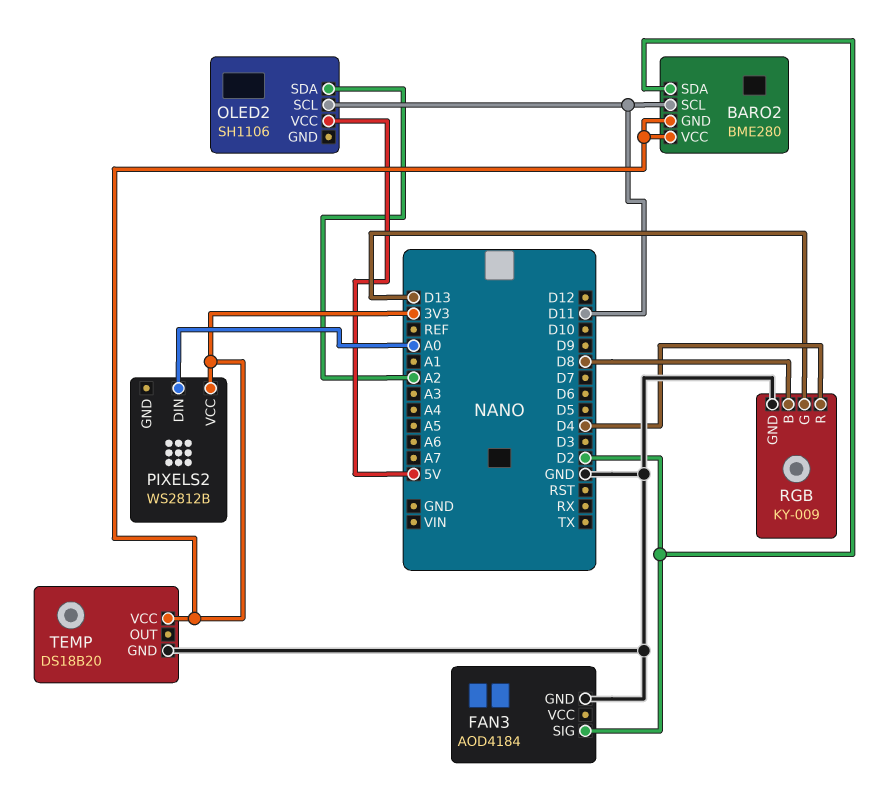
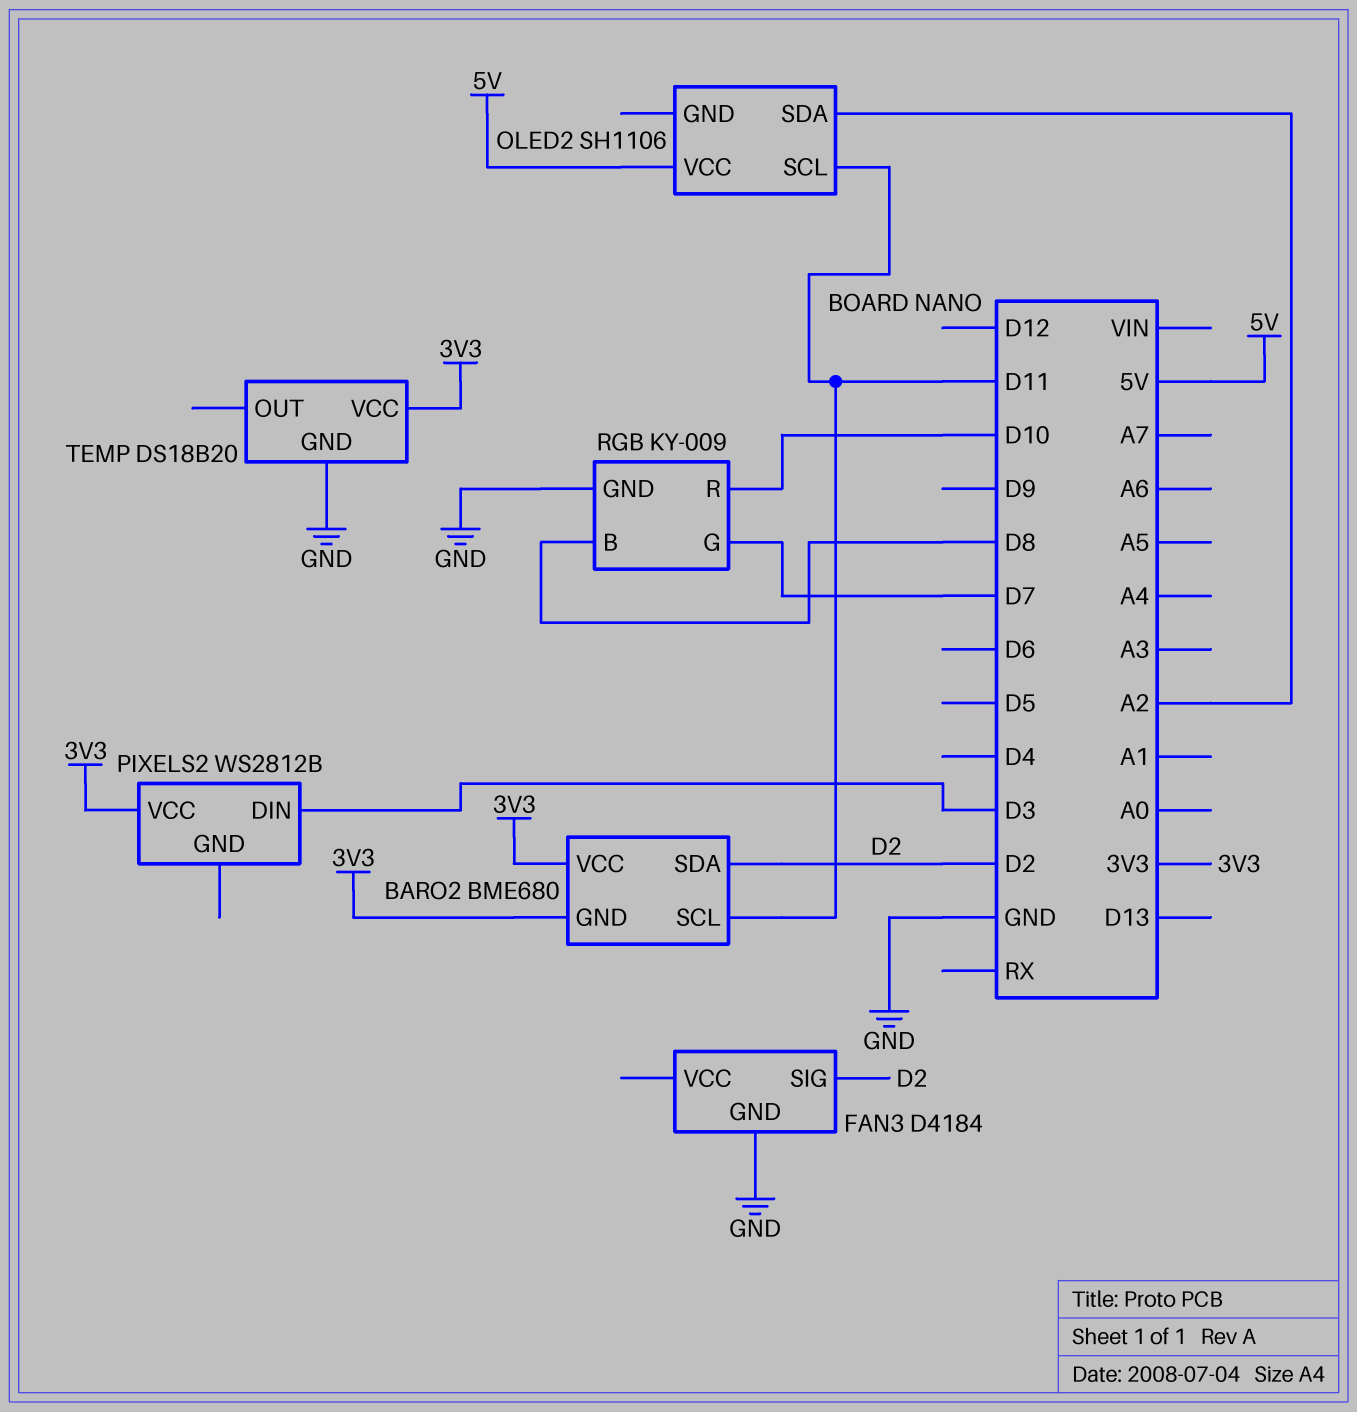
BARO2: BME280 -> BME680
FAN3: AOD4184 -> D4184
PIXELS2 pin DIN: A0 -> D3
RGB pin G: D13 -> D7
RGB pin R: D4 -> D10

